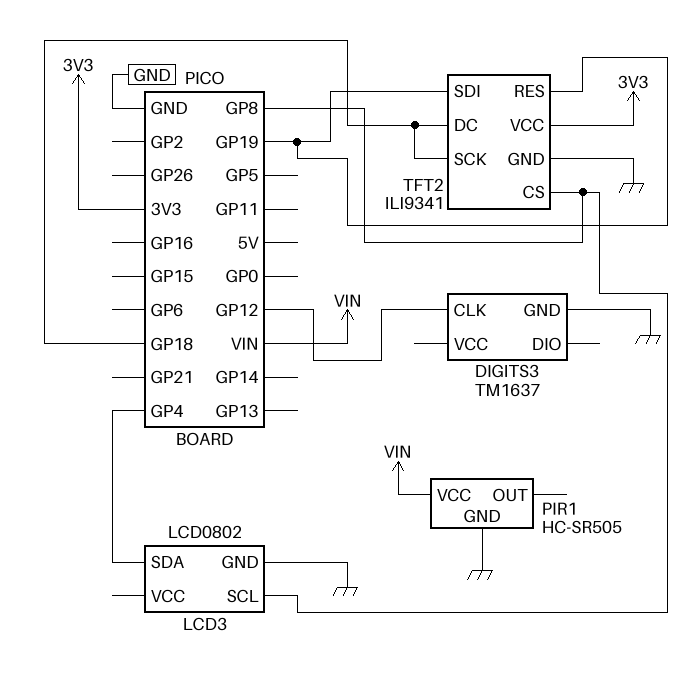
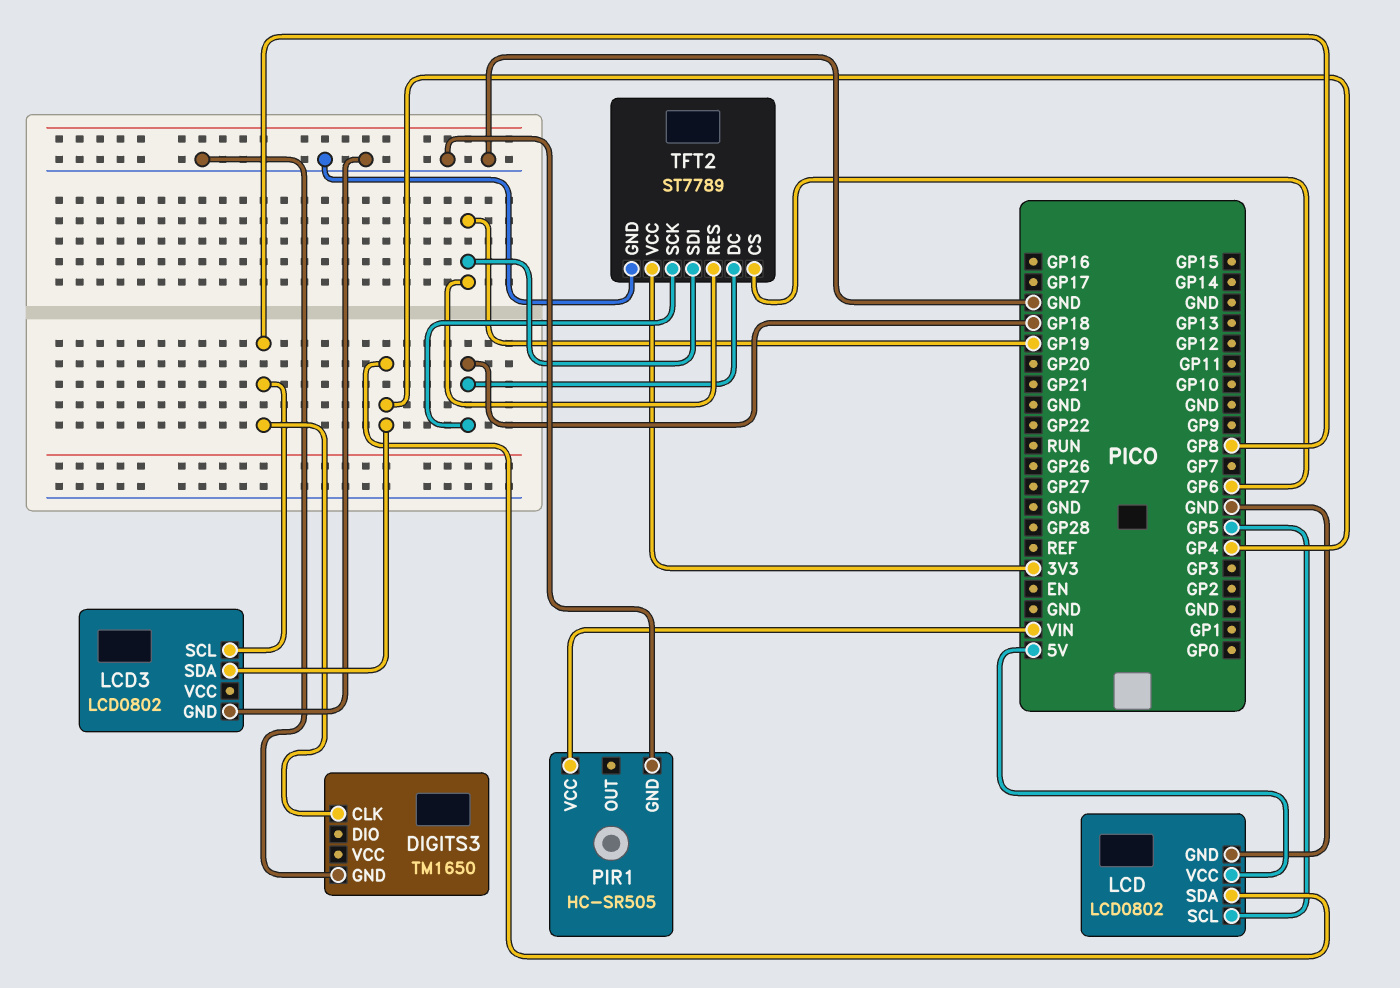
DIGITS3: TM1637 -> TM1650
DIGITS3 pin CLK: GP12 -> GP8
LCD: none -> LCD0802
LCD pin GND: none -> GND
LCD pin SCL: none -> GP5
LCD pin SDA: none -> GP4
LCD pin VCC: none -> 5V
TFT2: ILI9341 -> ST7789
TFT2 pin CS: GP8 -> GP6

